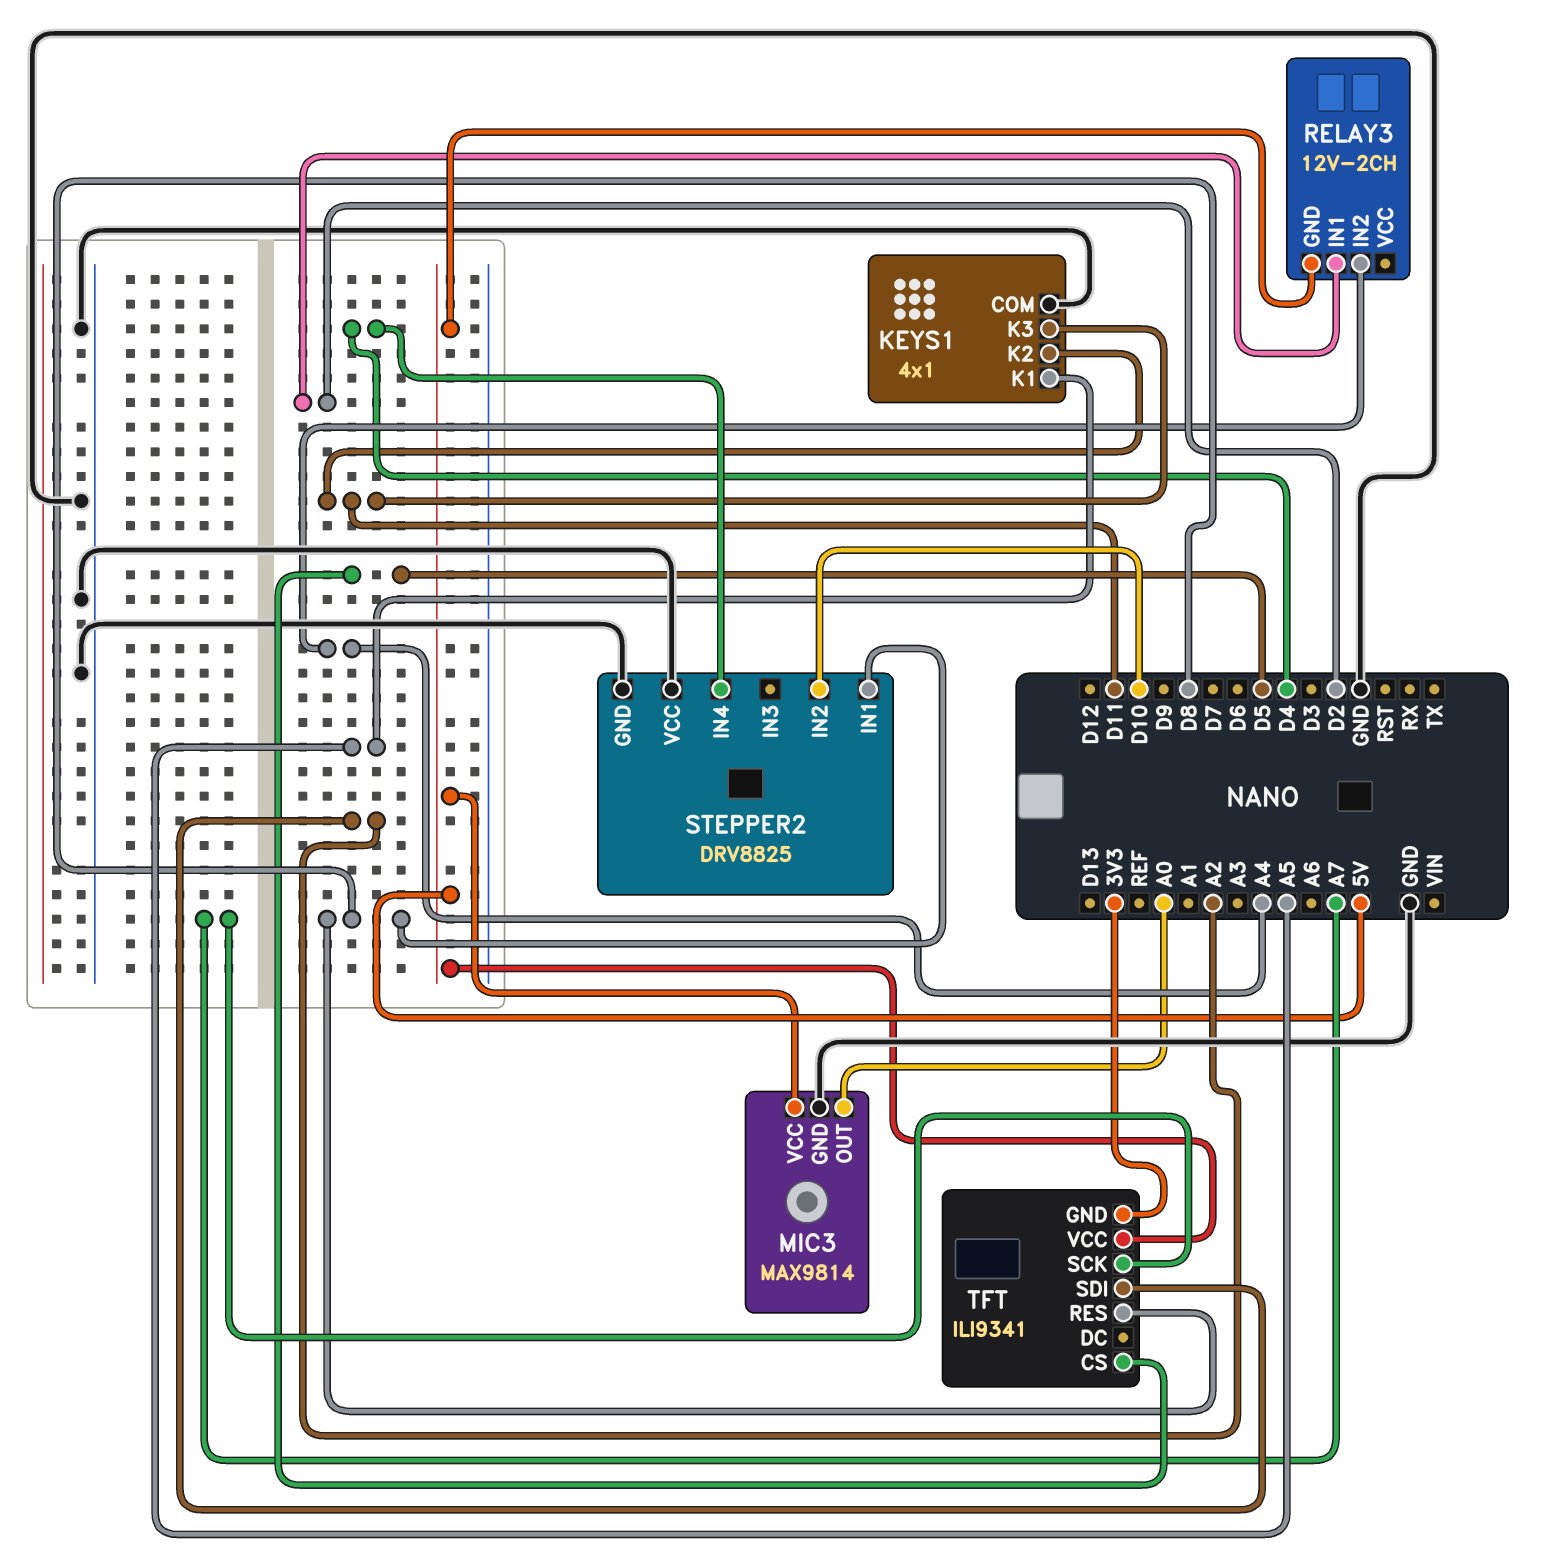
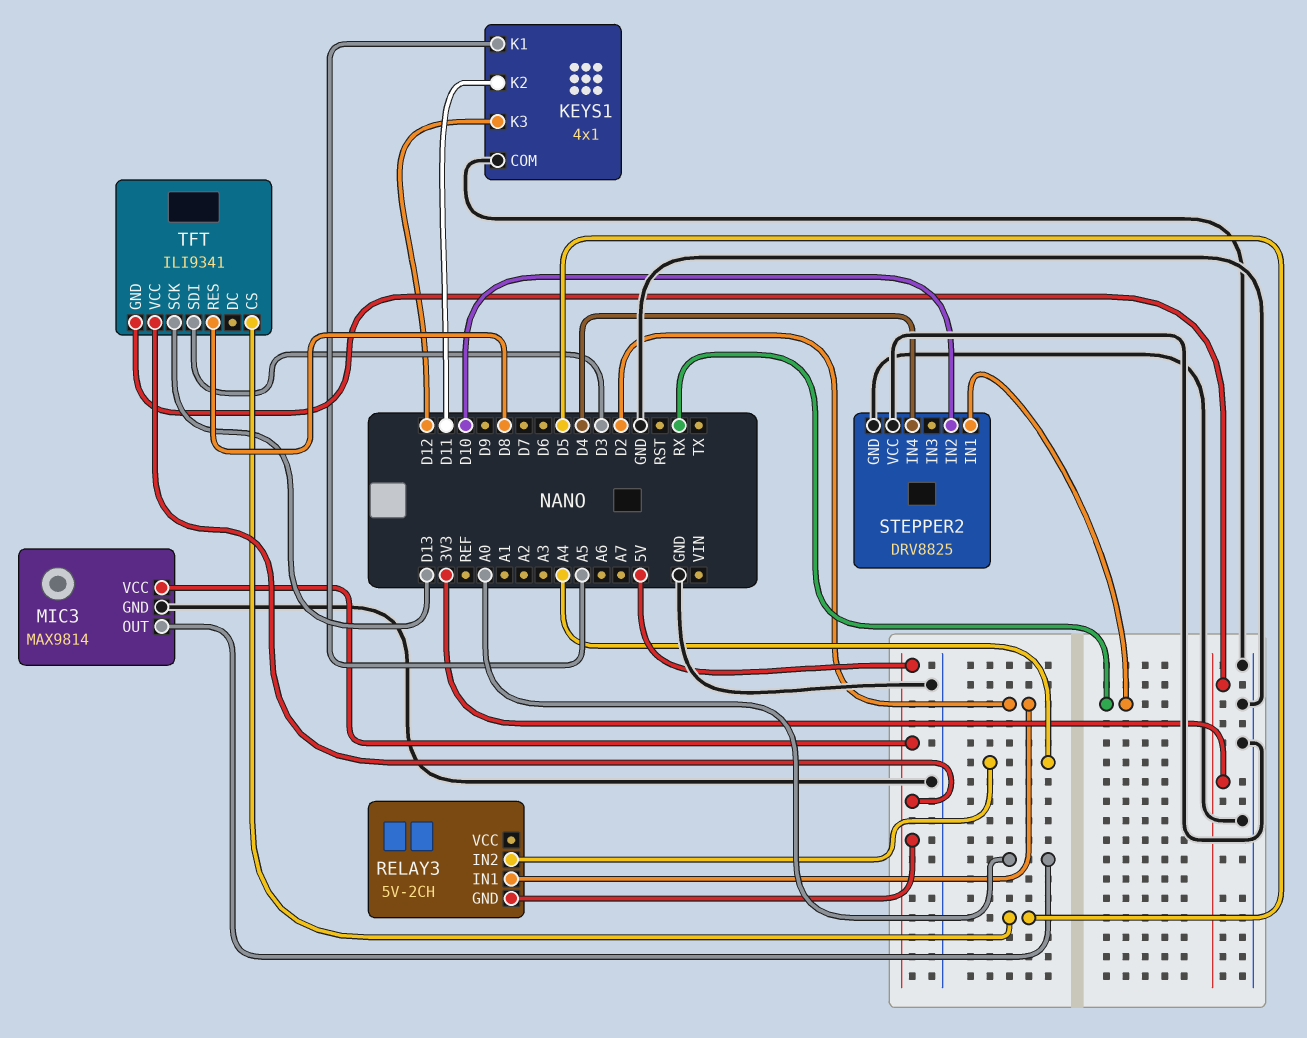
KEYS1 pin K3: D11 -> D12
RELAY3: 12V-2CH -> 5V-2CH
STEPPER2 pin IN1: D8 -> RX
TFT pin SCK: A7 -> D13
TFT pin SDI: A2 -> D3

